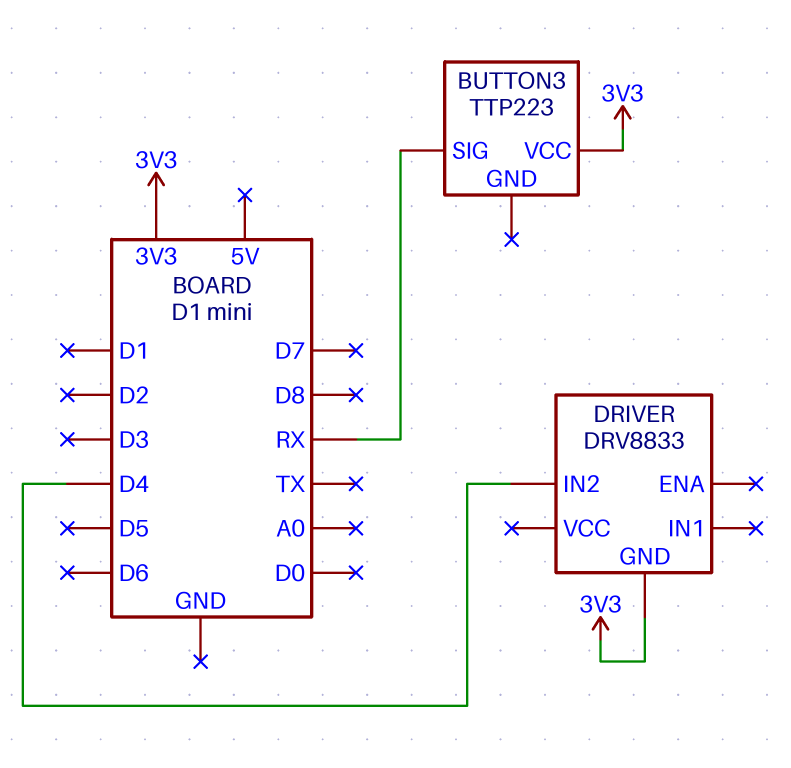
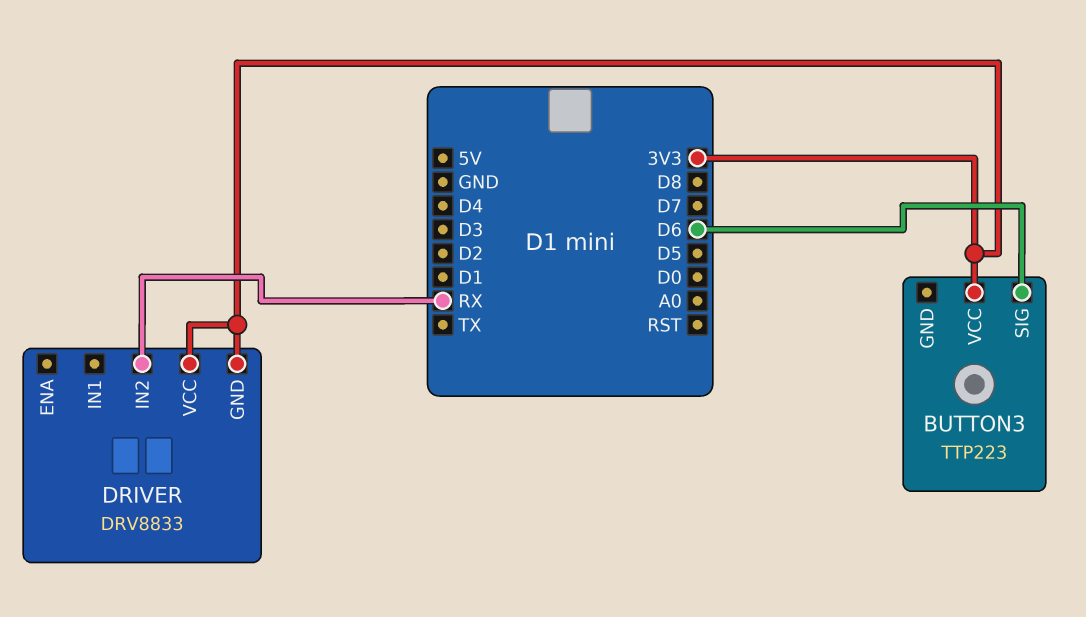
BUTTON3 pin SIG: RX -> D6
DRIVER pin IN2: D4 -> RX
DRIVER pin VCC: none -> 3V3

